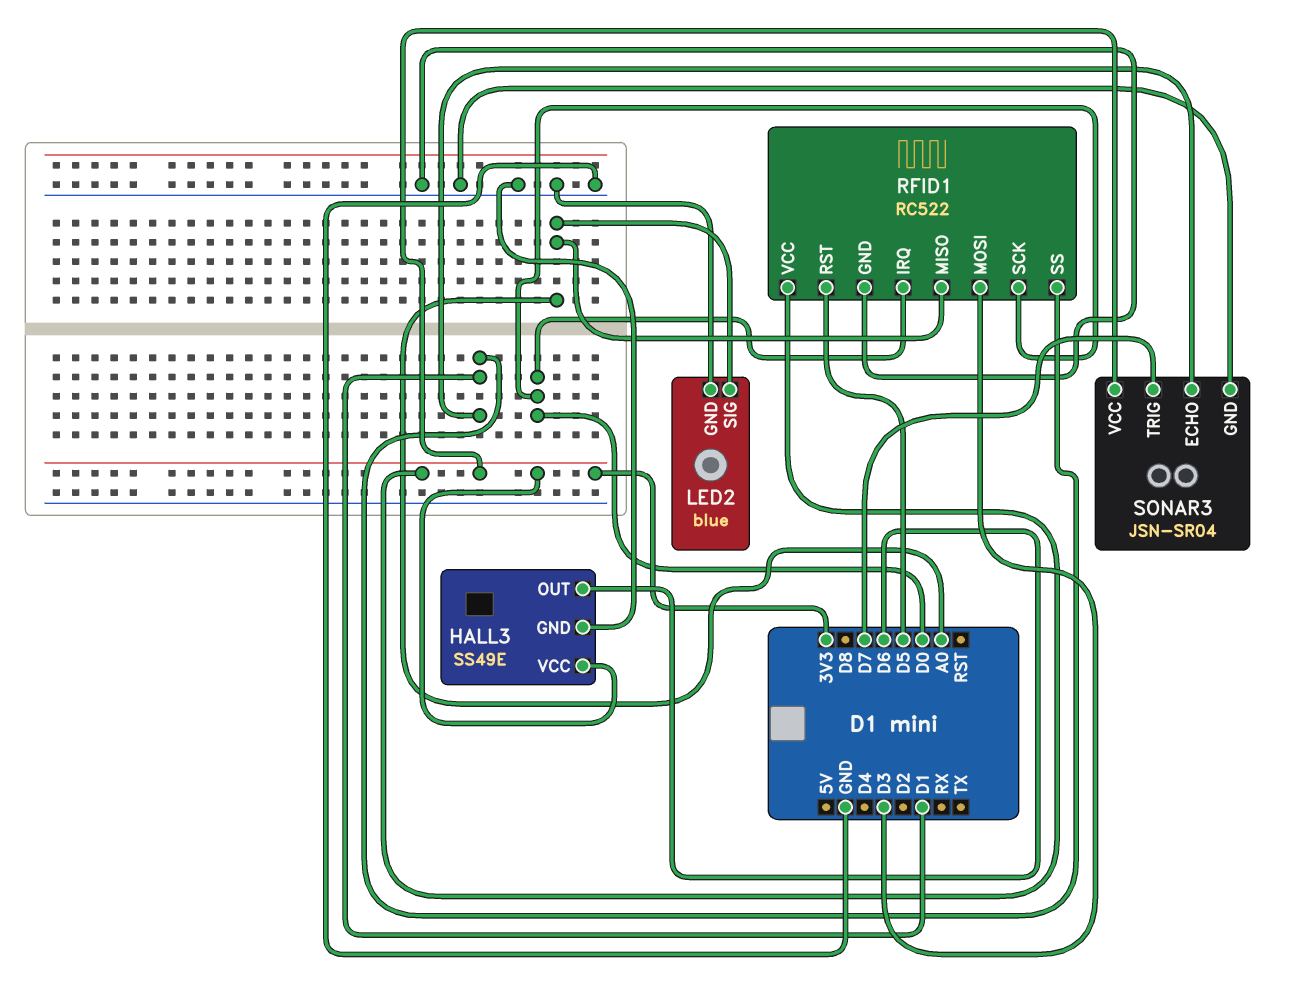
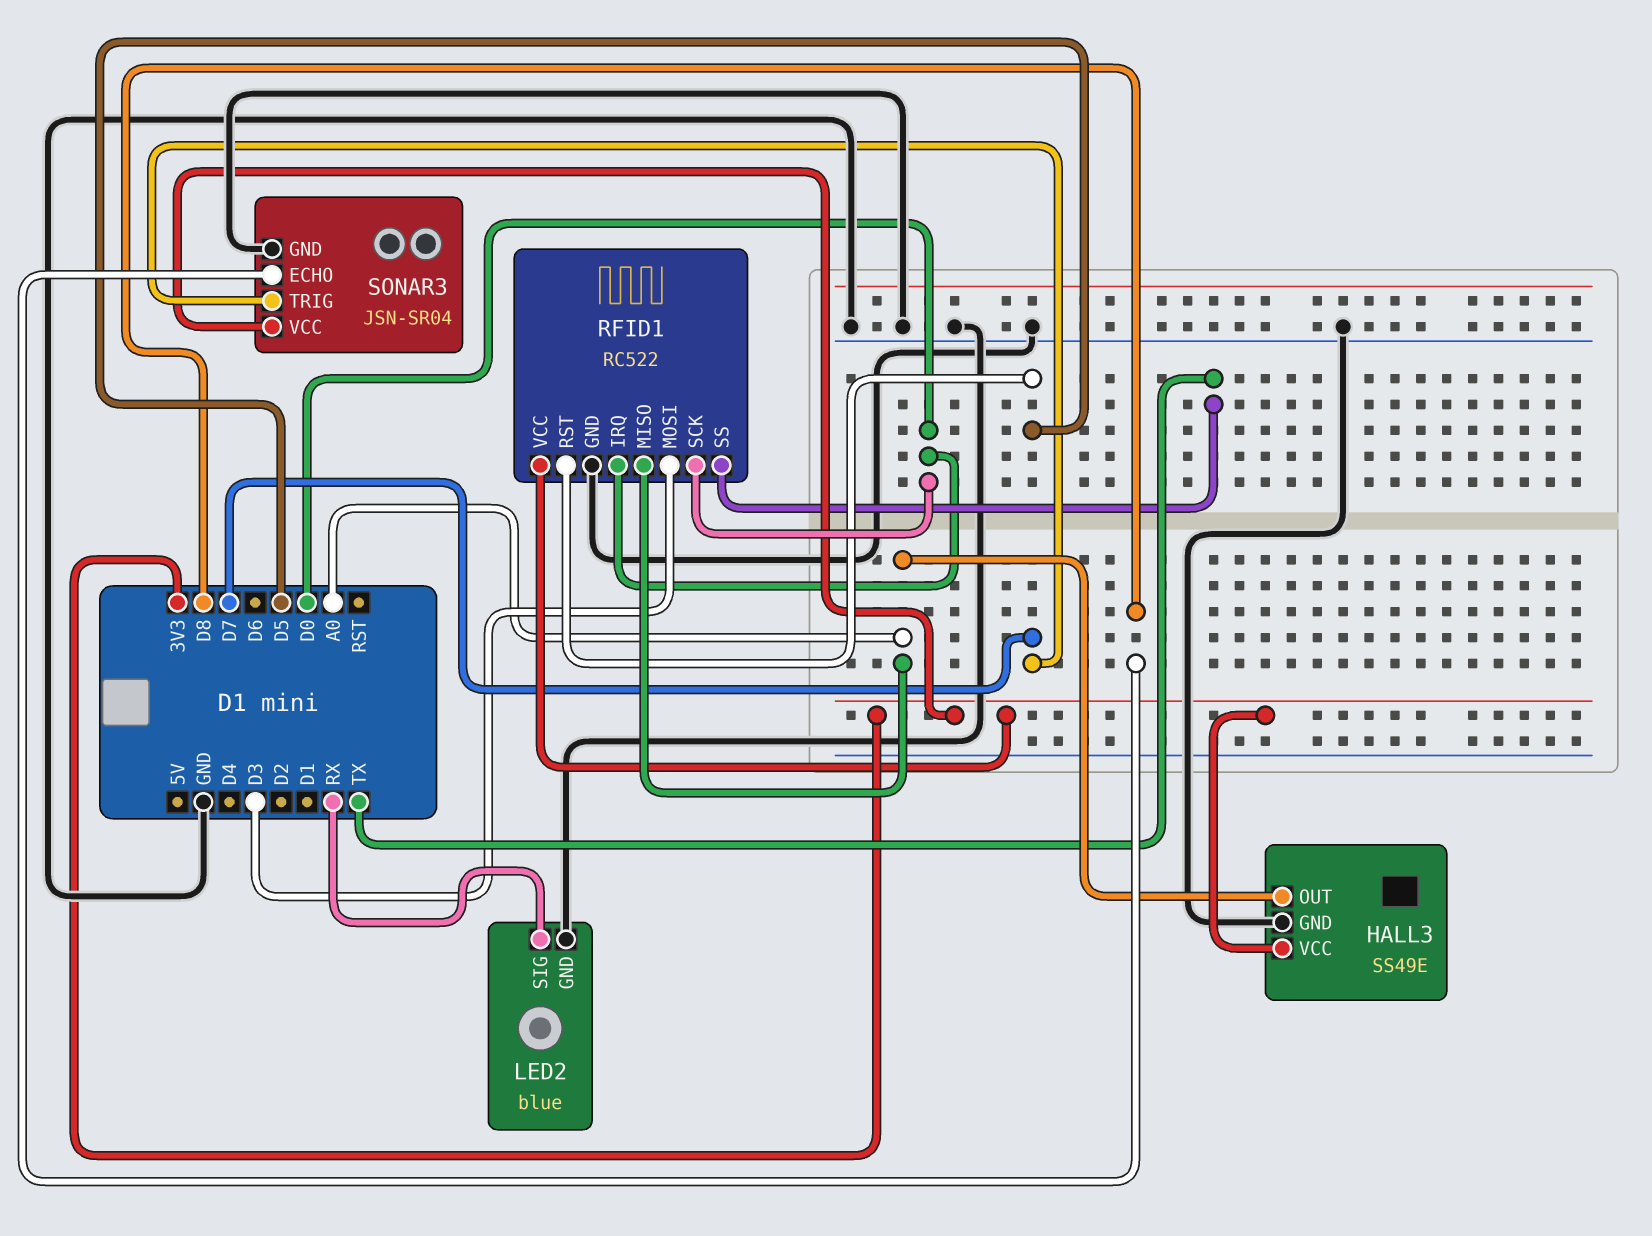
HALL3 pin OUT: D6 -> A0
LED2 pin SIG: A0 -> RX
RFID1 pin SS: D1 -> TX
SONAR3 pin ECHO: D1 -> D8

